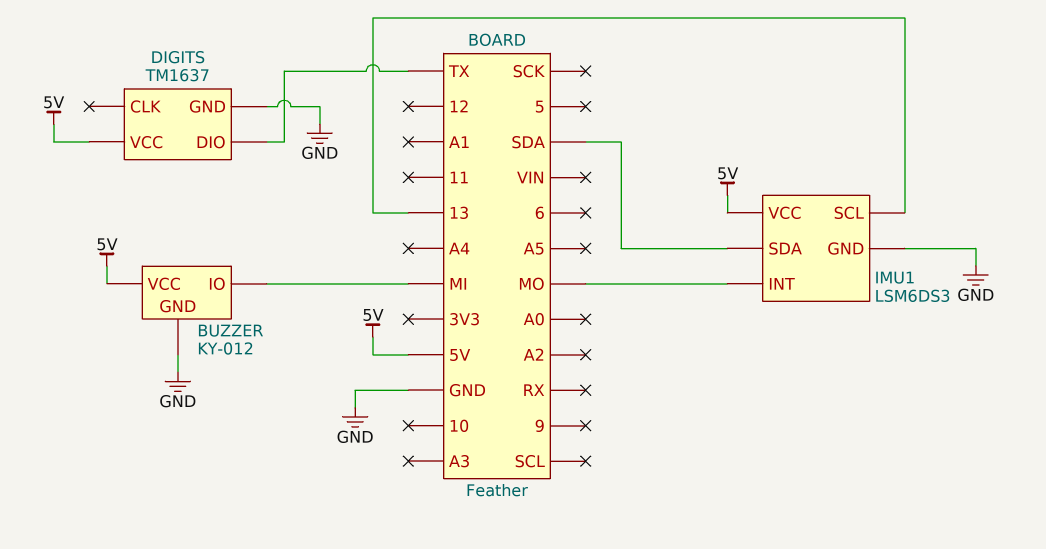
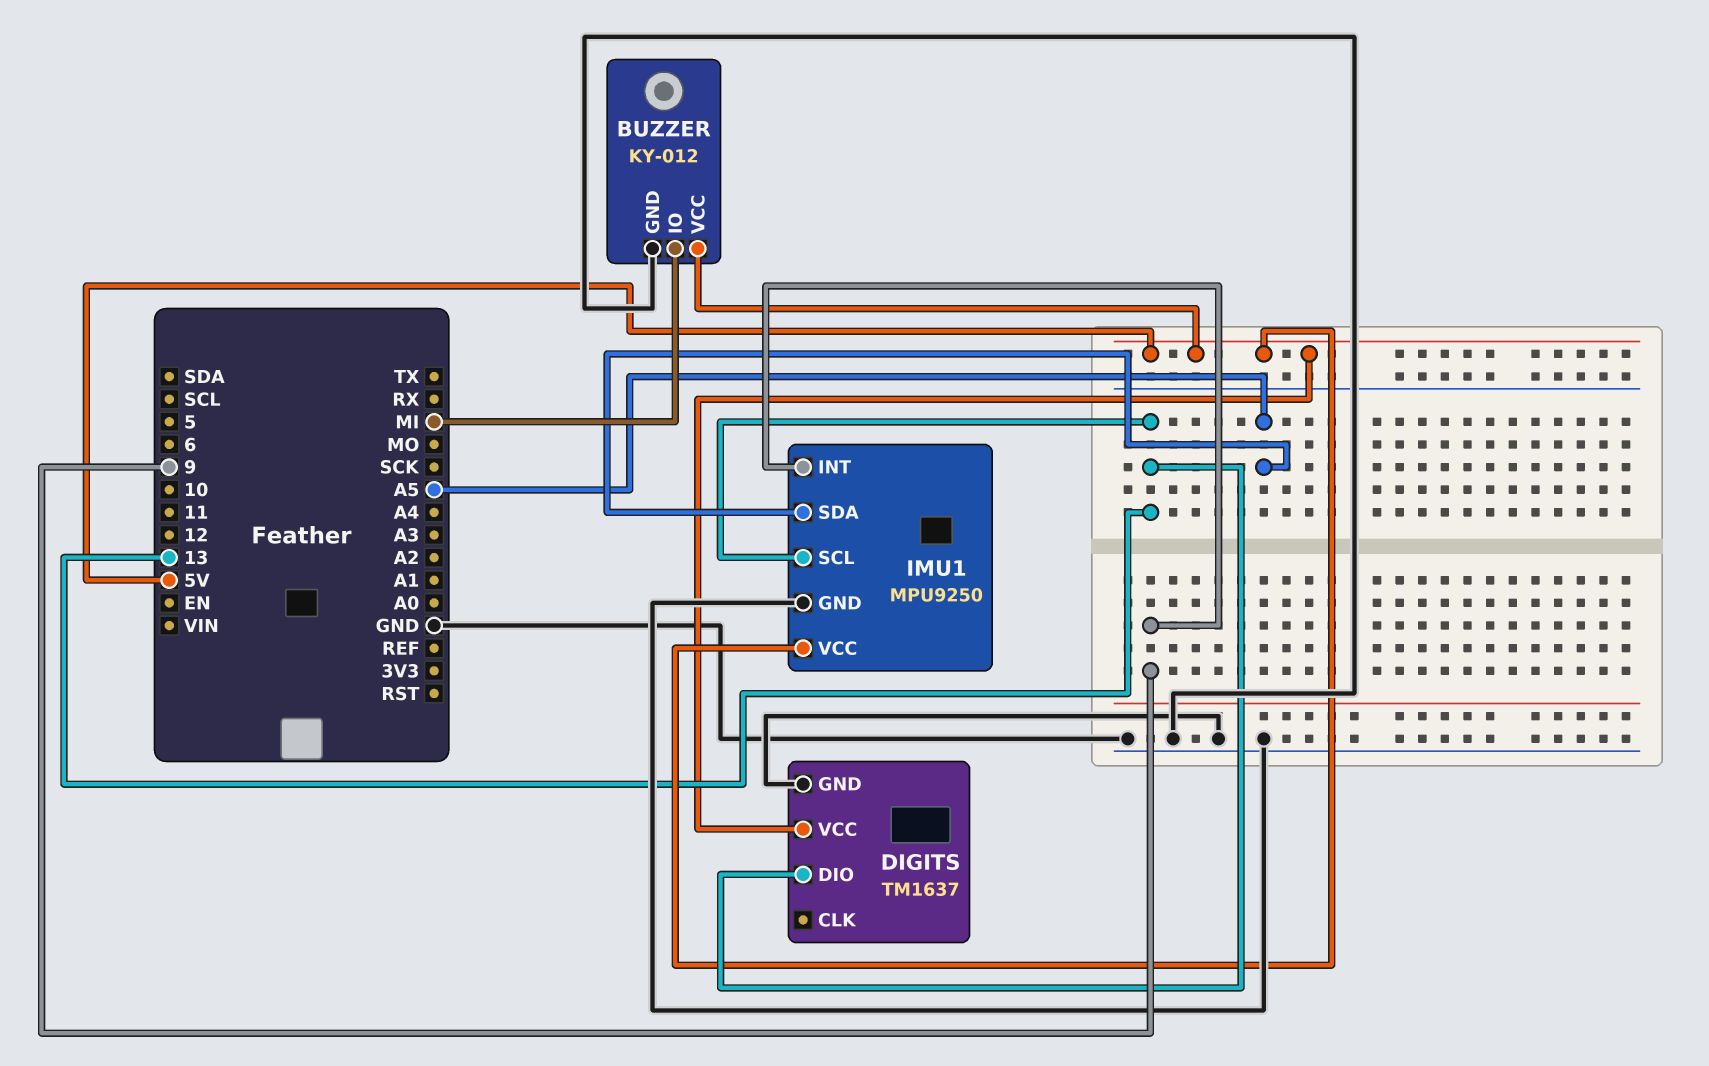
DIGITS pin DIO: TX -> 13
IMU1: LSM6DS3 -> MPU9250
IMU1 pin INT: MO -> 9
IMU1 pin SDA: SDA -> A5

